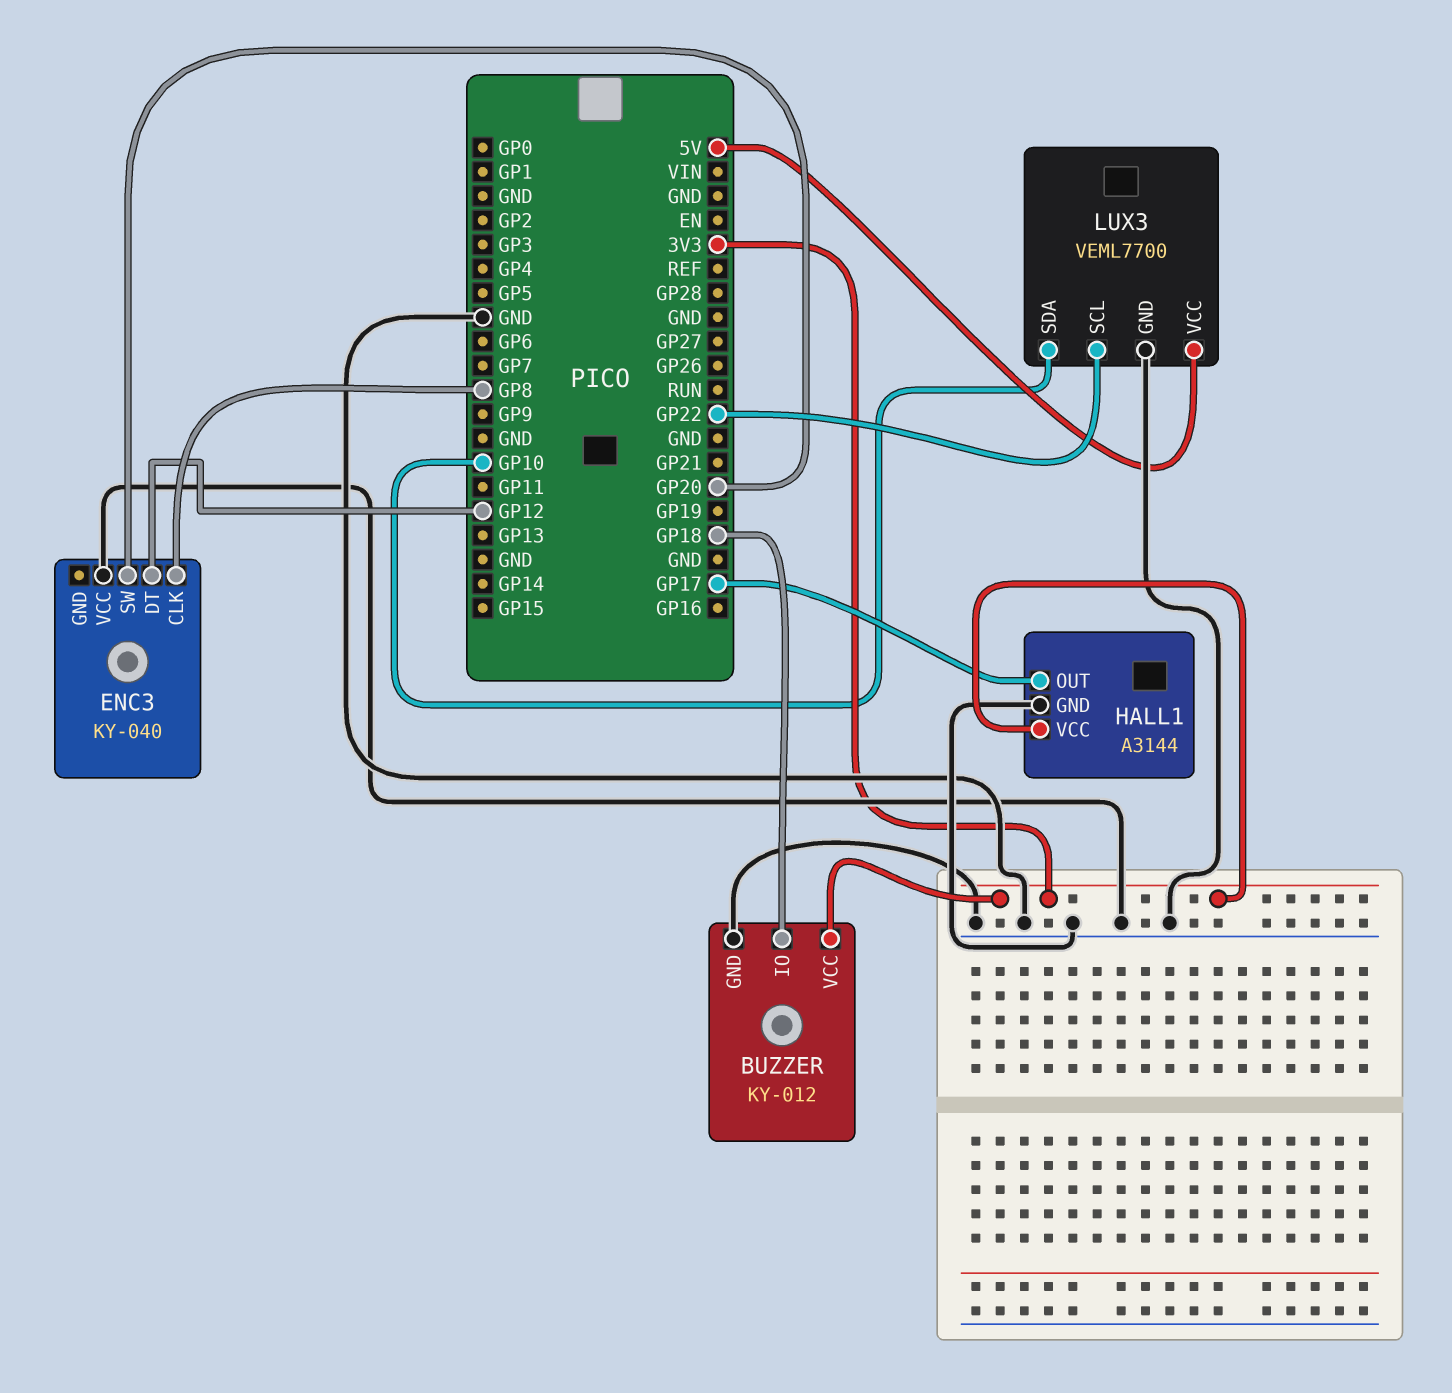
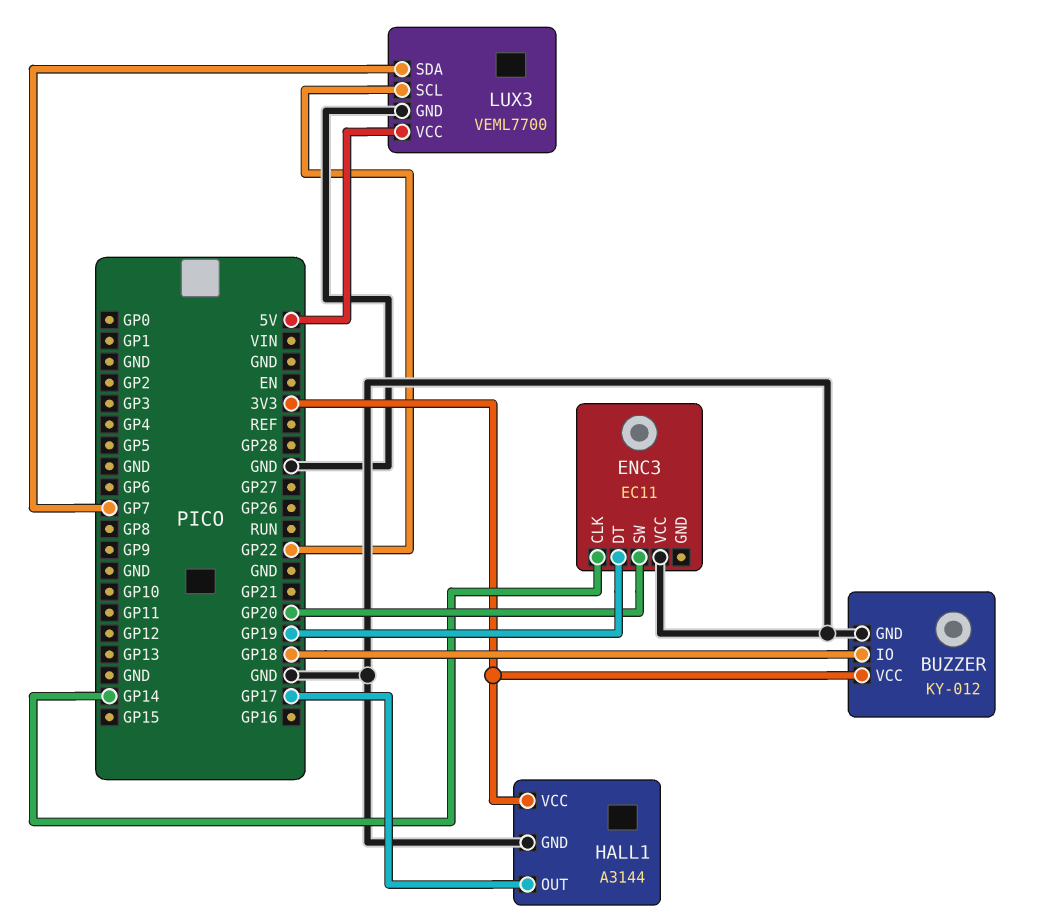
ENC3: KY-040 -> EC11
ENC3 pin CLK: GP8 -> GP14
ENC3 pin DT: GP12 -> GP19
LUX3 pin SDA: GP10 -> GP7

